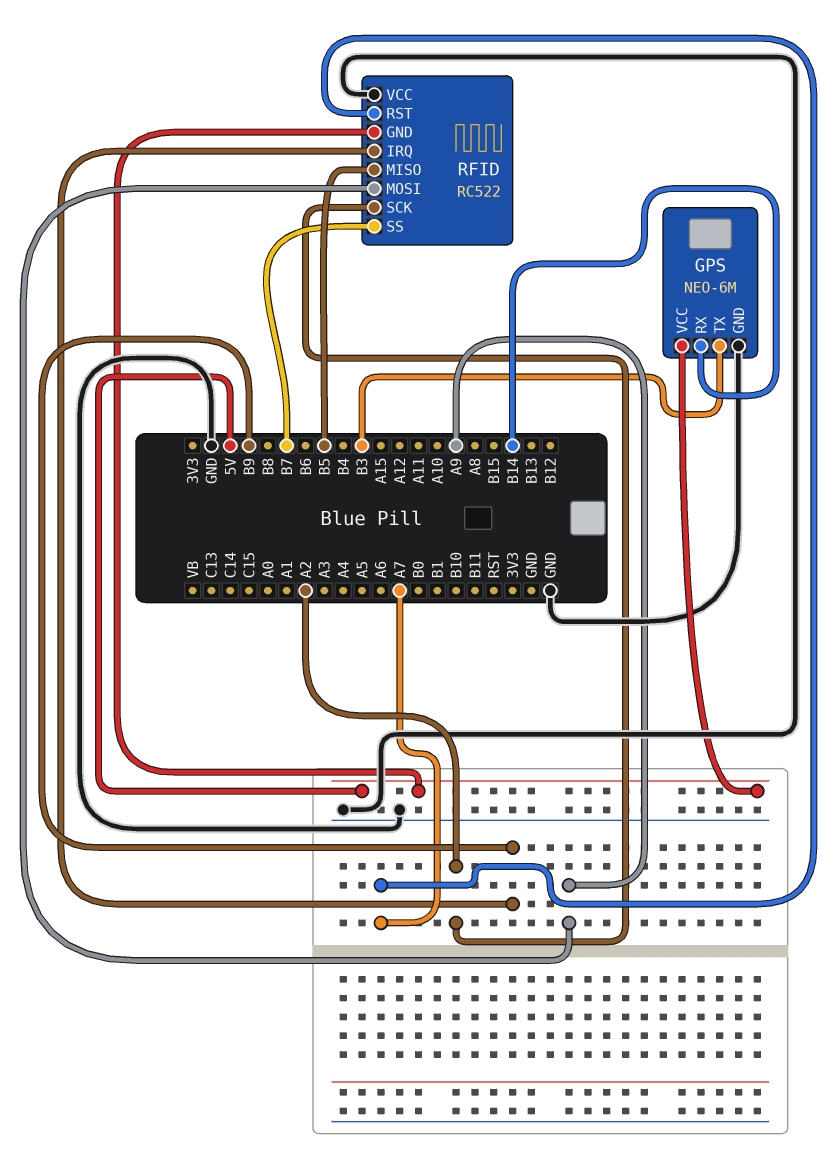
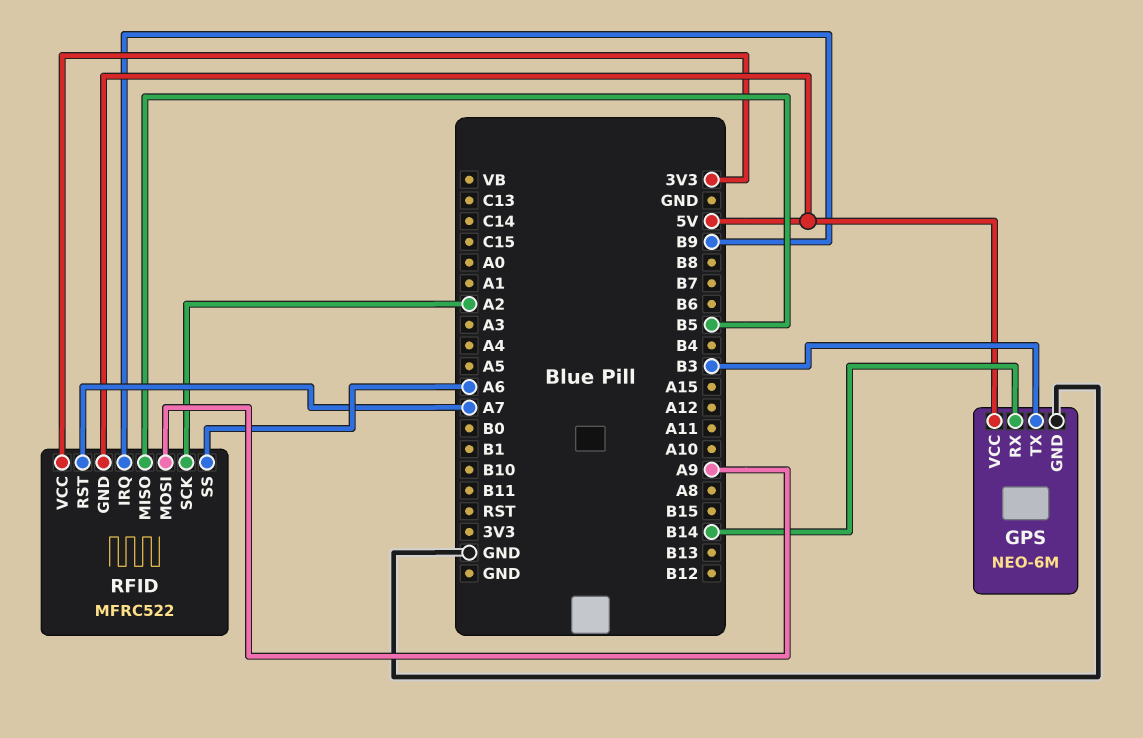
RFID: RC522 -> MFRC522
RFID pin SS: B7 -> A6
RFID pin VCC: GND -> 3V3

